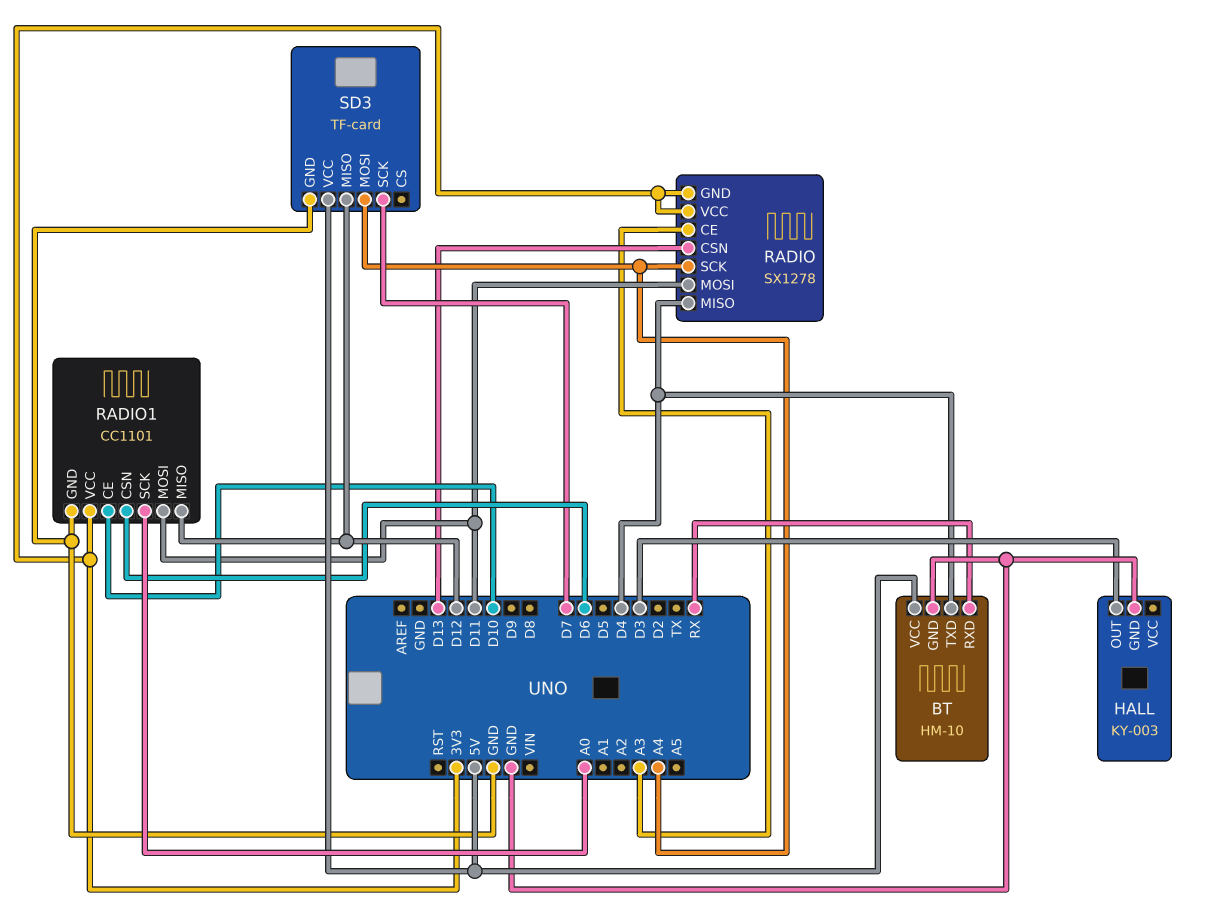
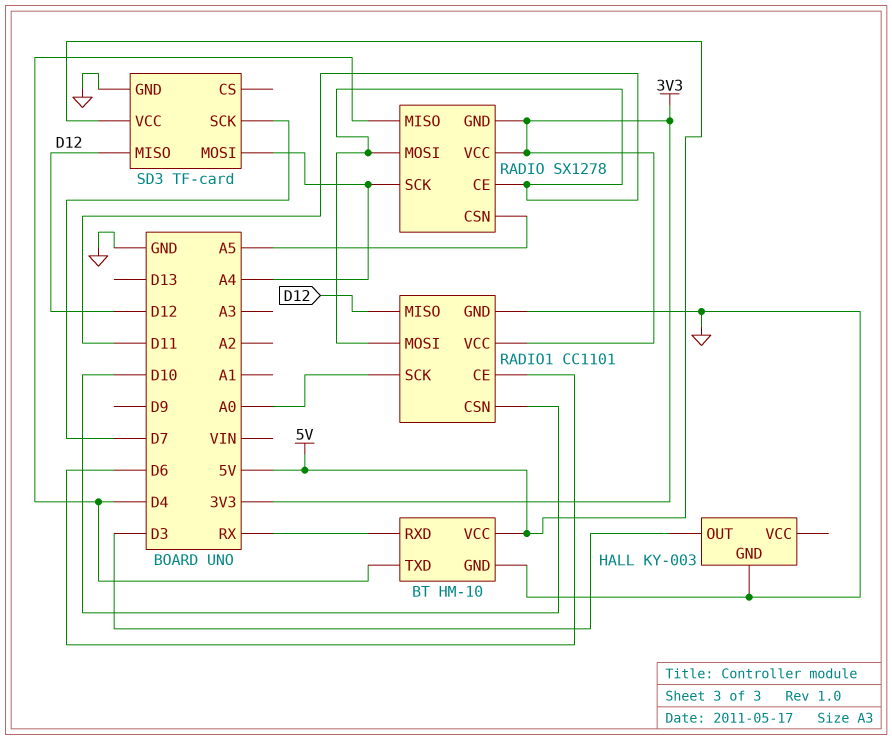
RADIO pin CE: A3 -> D11
RADIO pin CSN: D13 -> A5
RADIO1 pin CE: D10 -> D6
RADIO1 pin CSN: D6 -> D10

